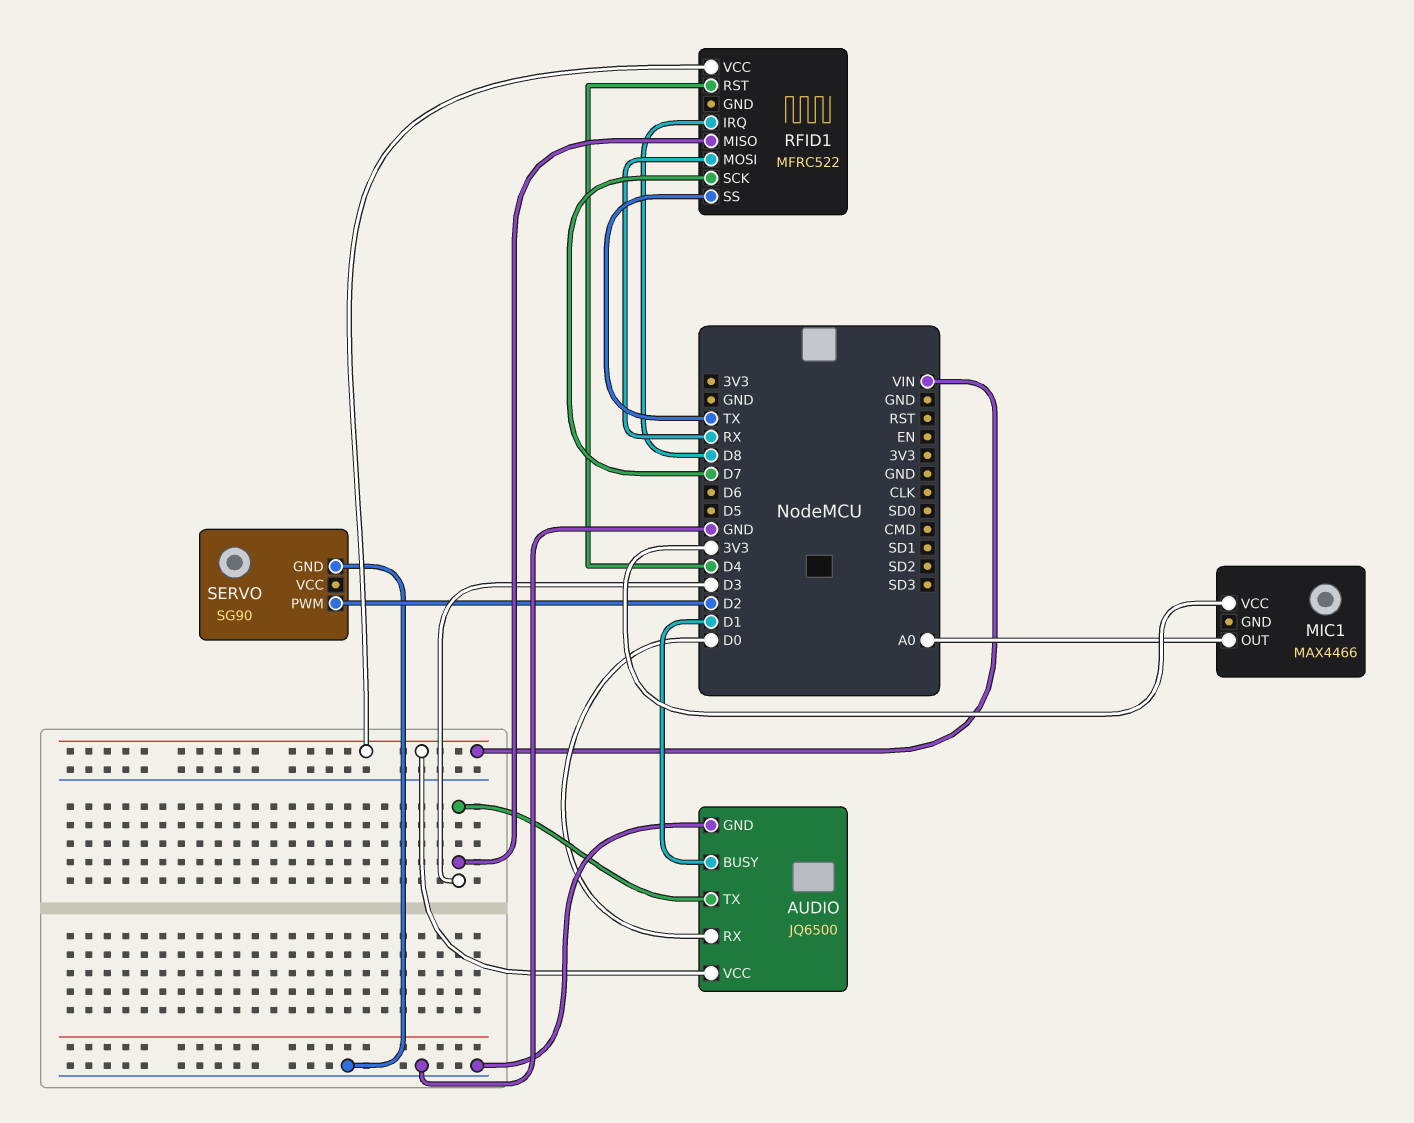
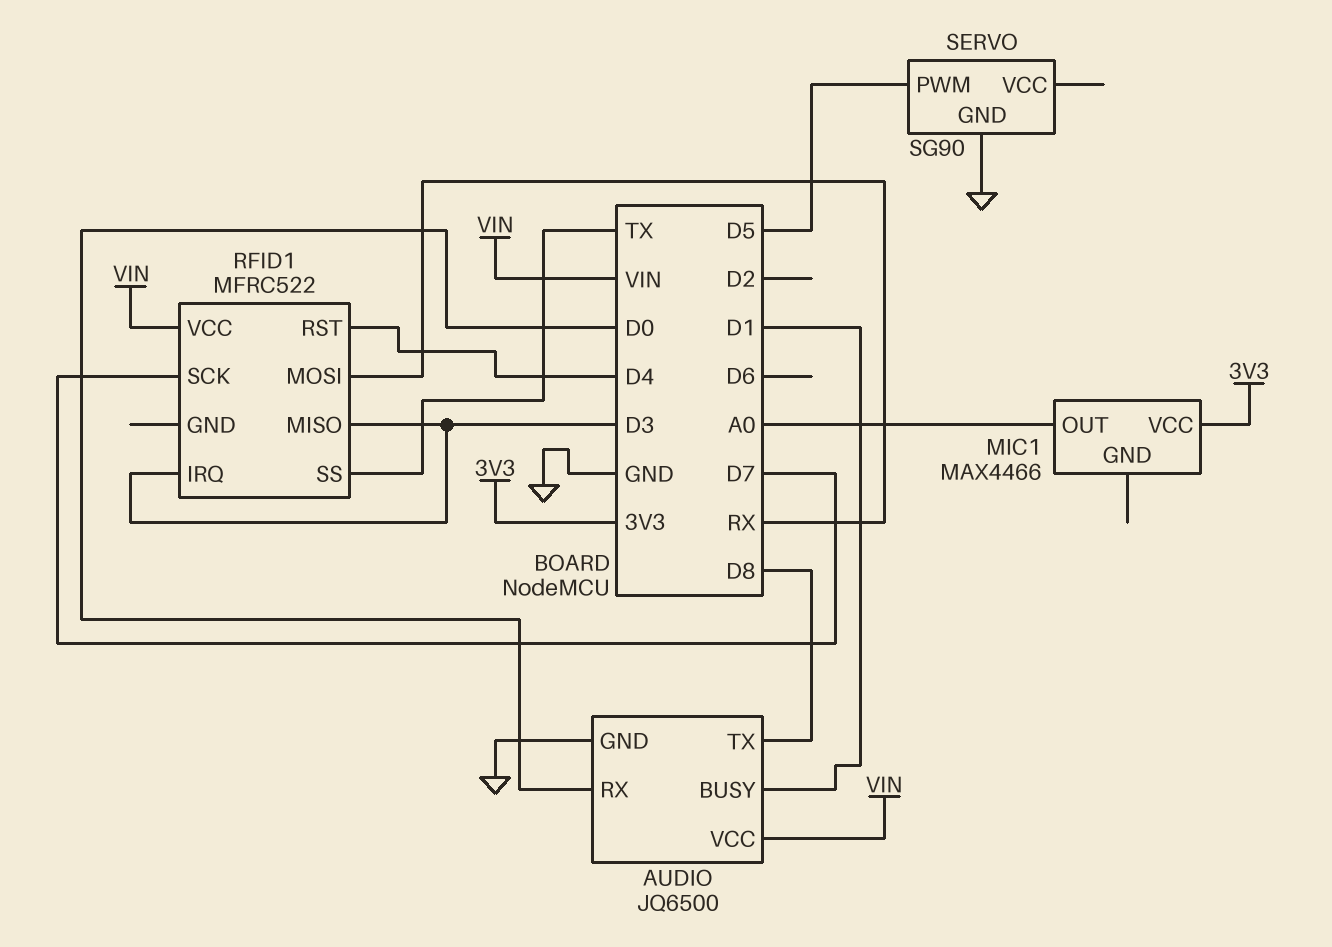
AUDIO pin TX: D3 -> D8
RFID1 pin IRQ: D8 -> D3
SERVO pin PWM: D2 -> D5

